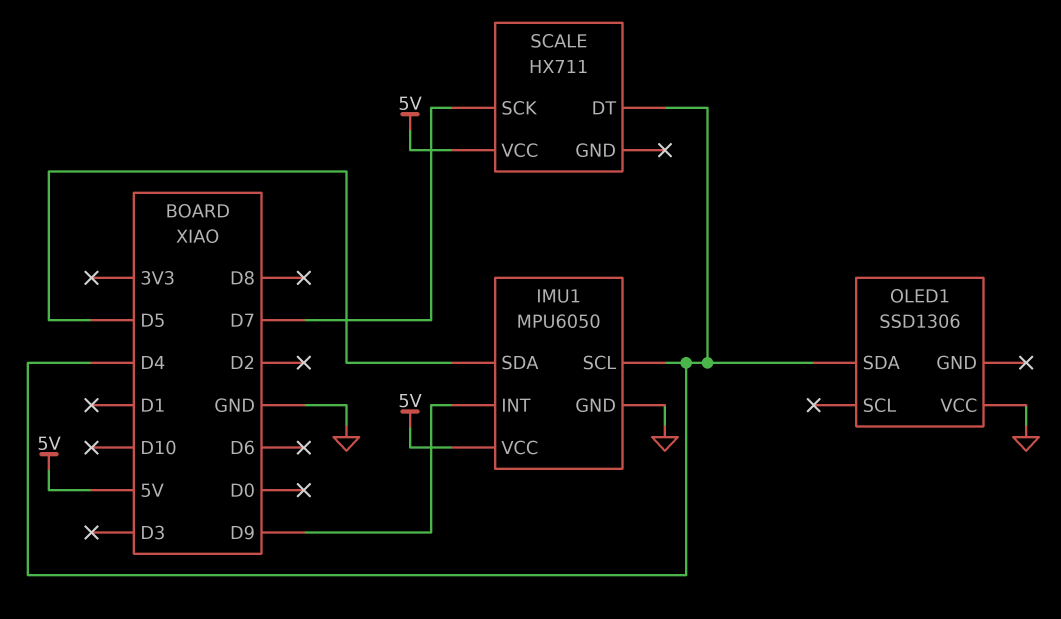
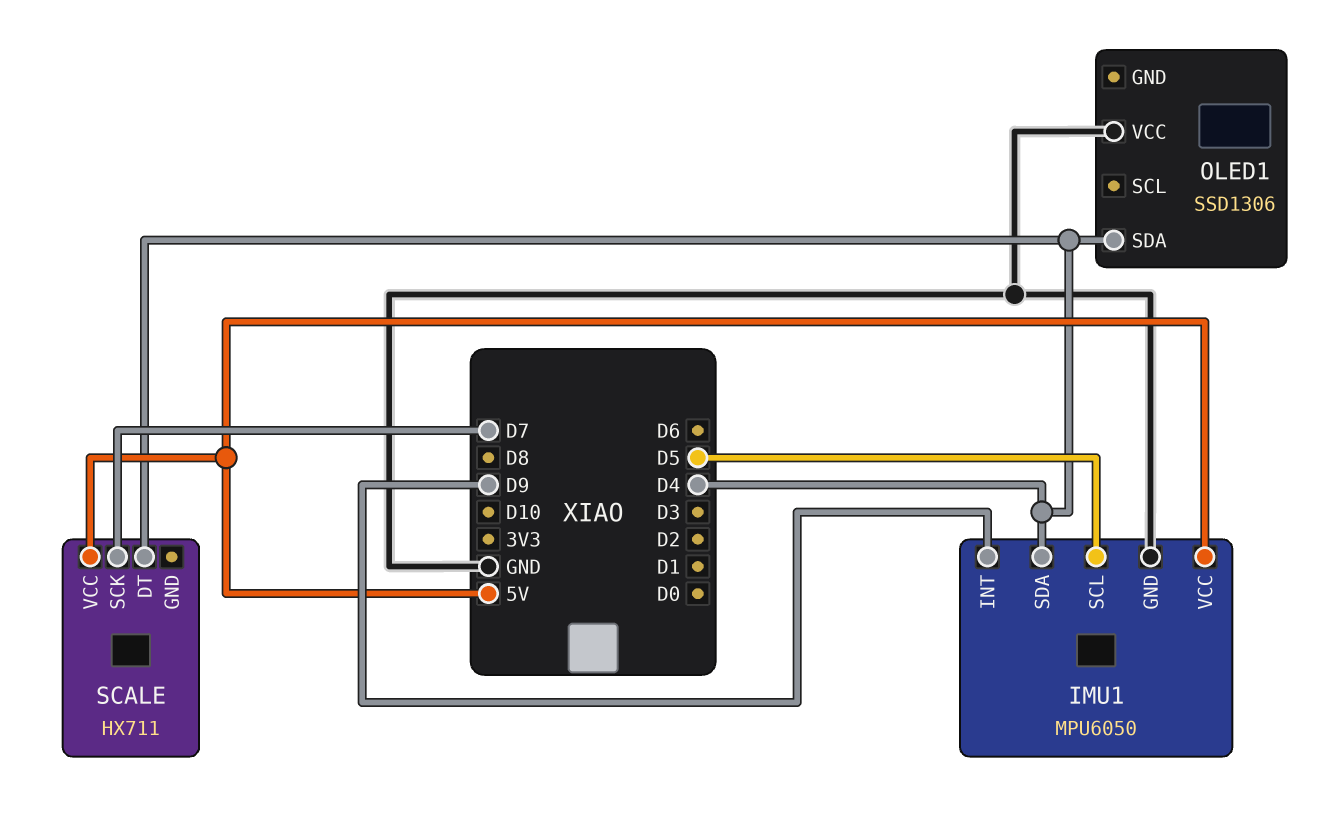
IMU1 pin SCL: D4 -> D5
IMU1 pin SDA: D5 -> D4

